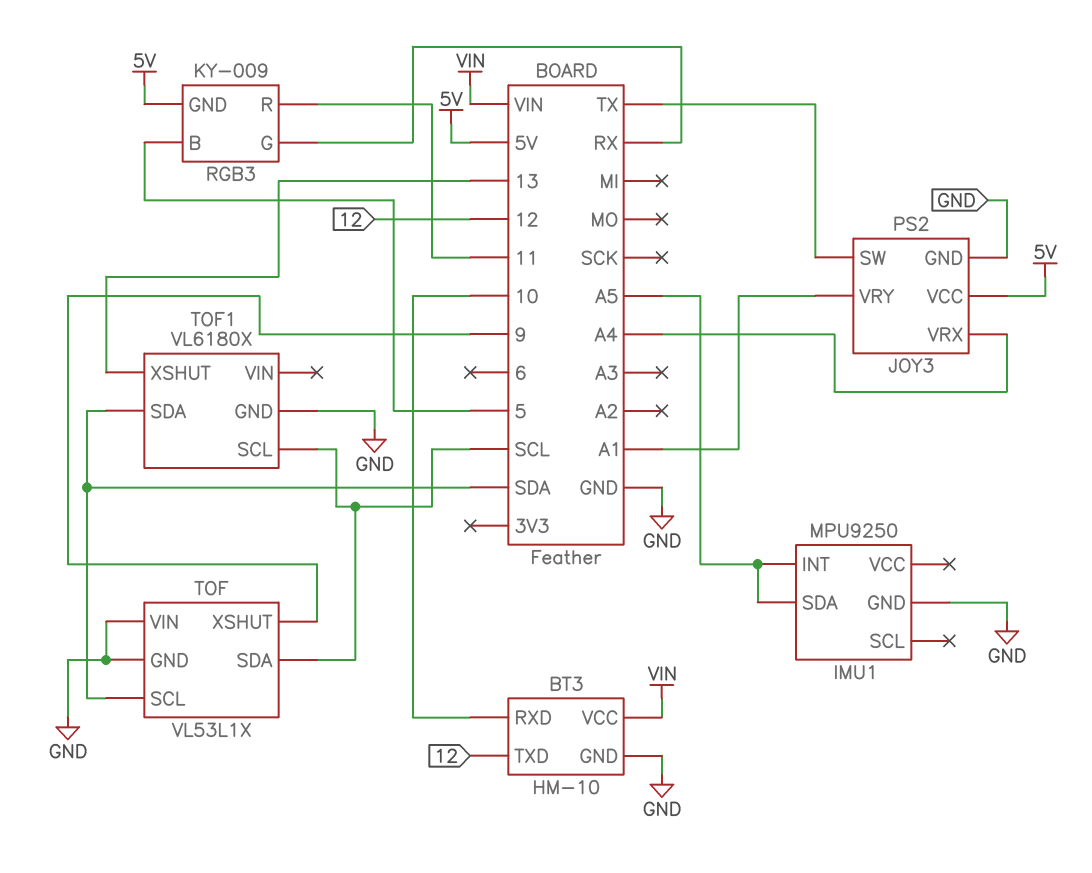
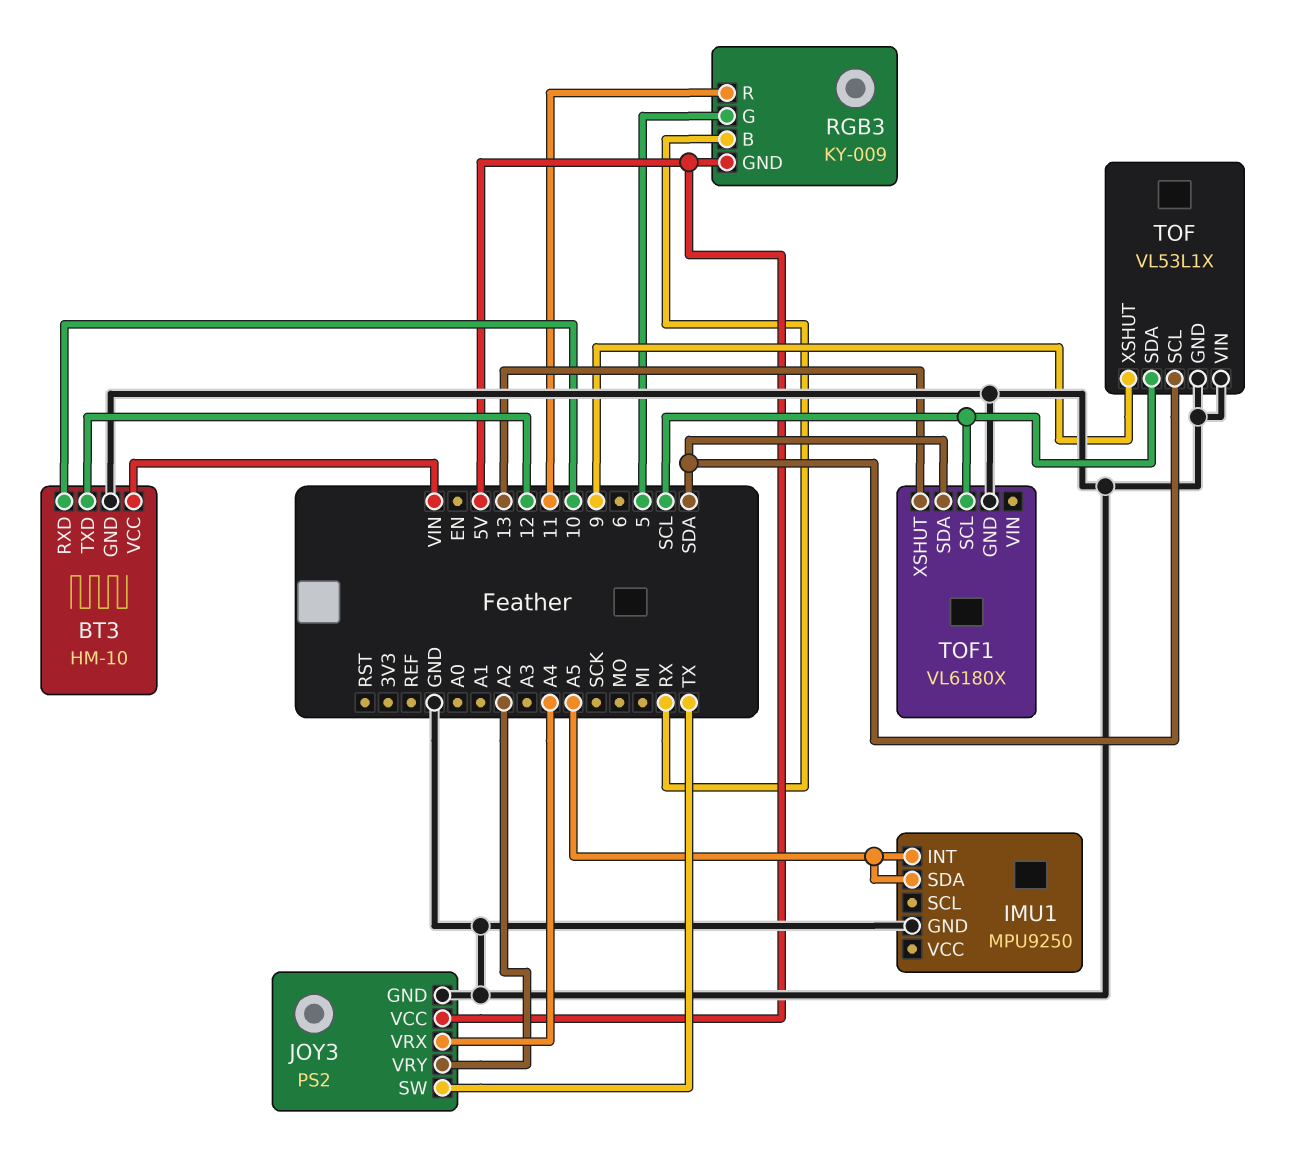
JOY3 pin VRY: A1 -> A2
RGB3 pin B: 5 -> RX
RGB3 pin G: RX -> 5

